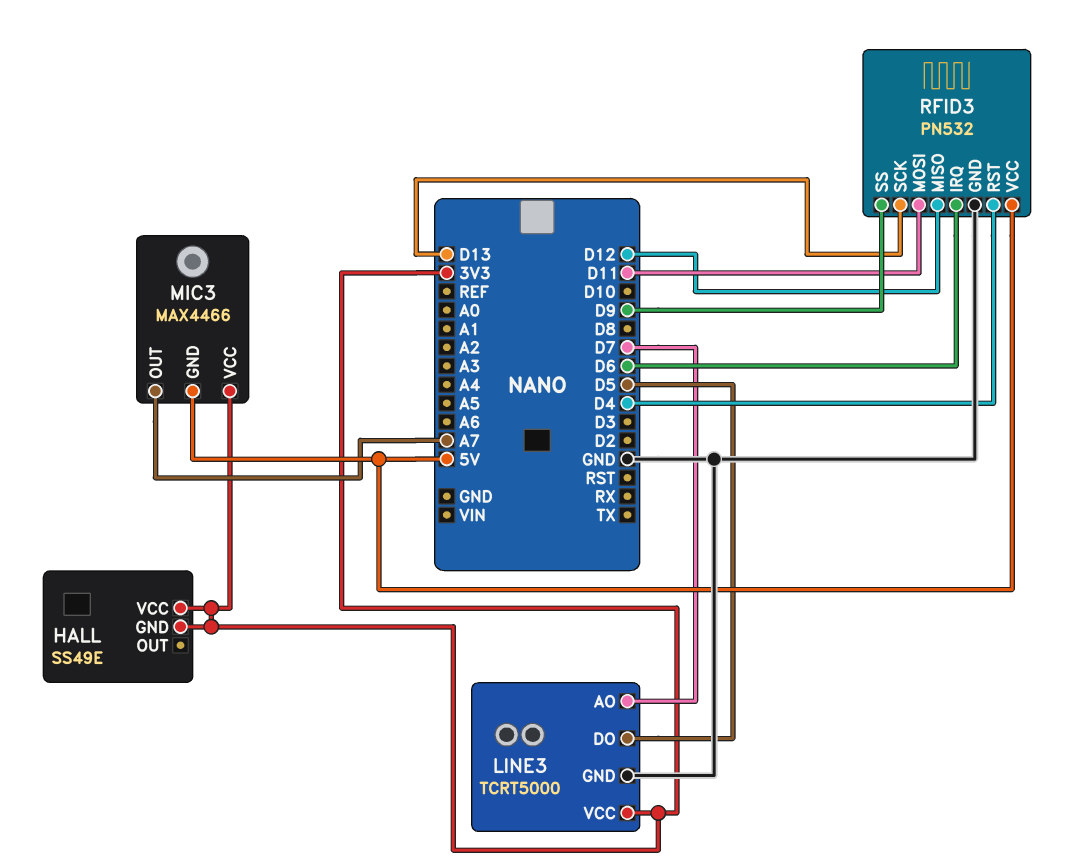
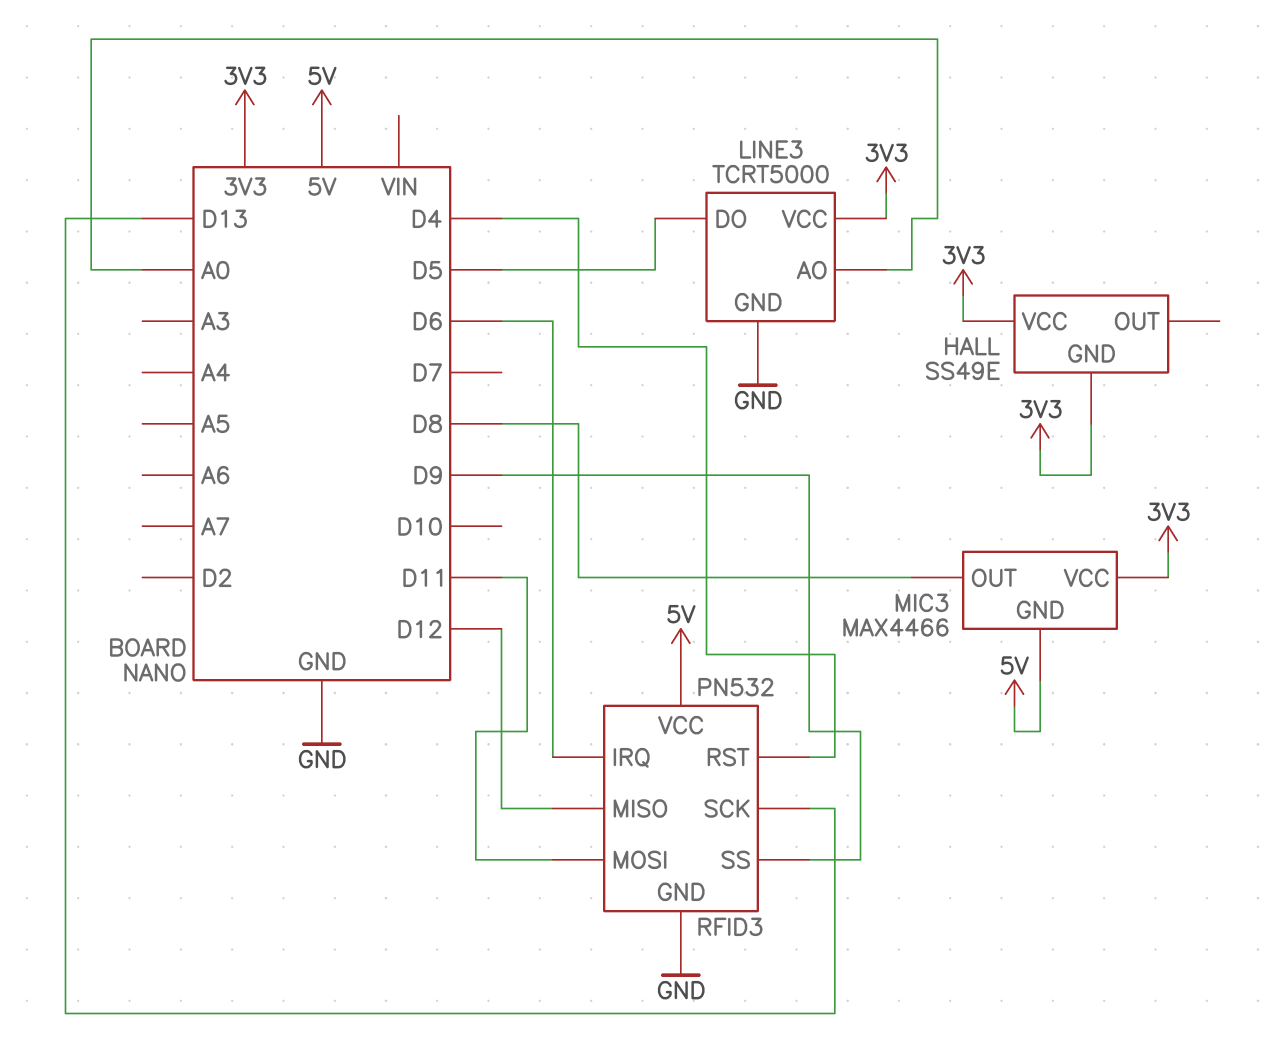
LINE3 pin AO: D7 -> A0
MIC3 pin OUT: A7 -> D8

